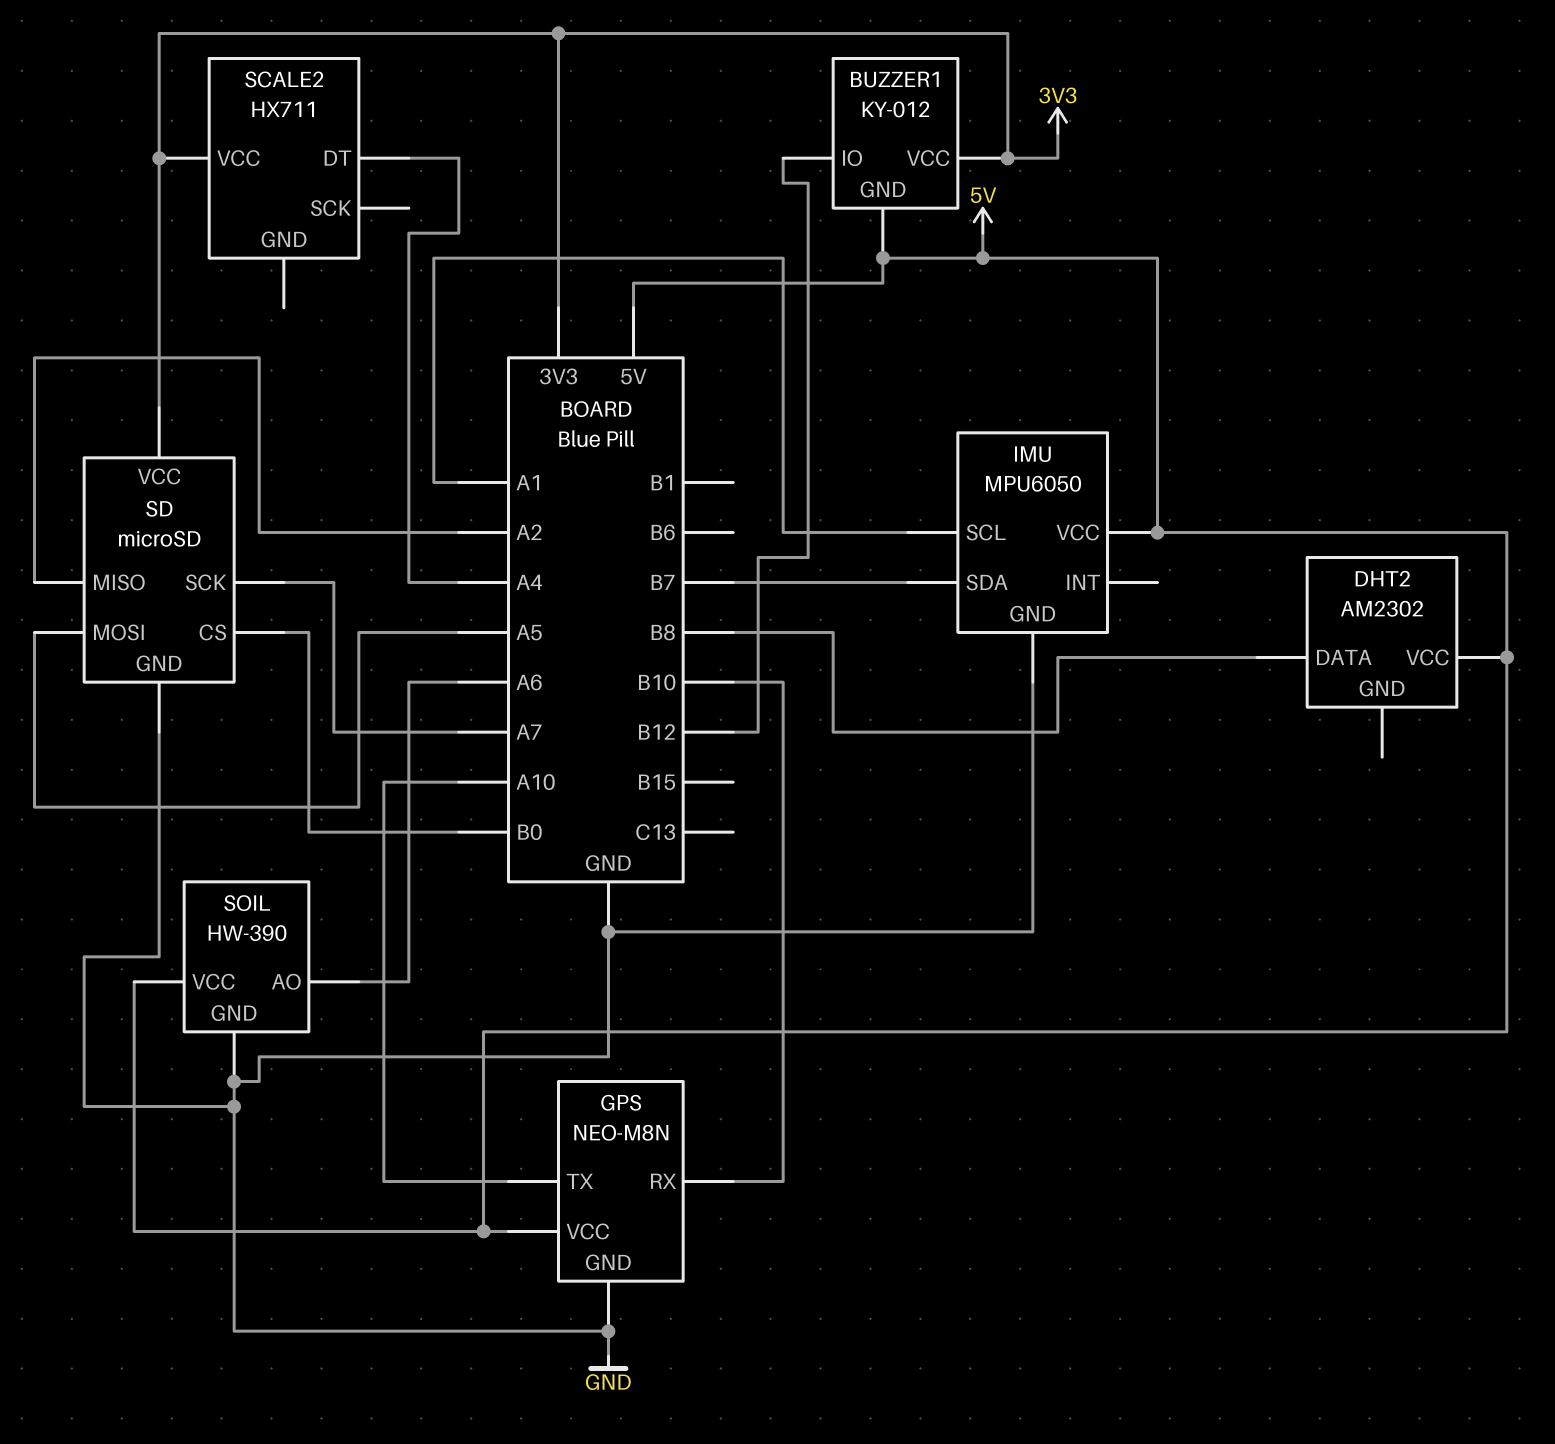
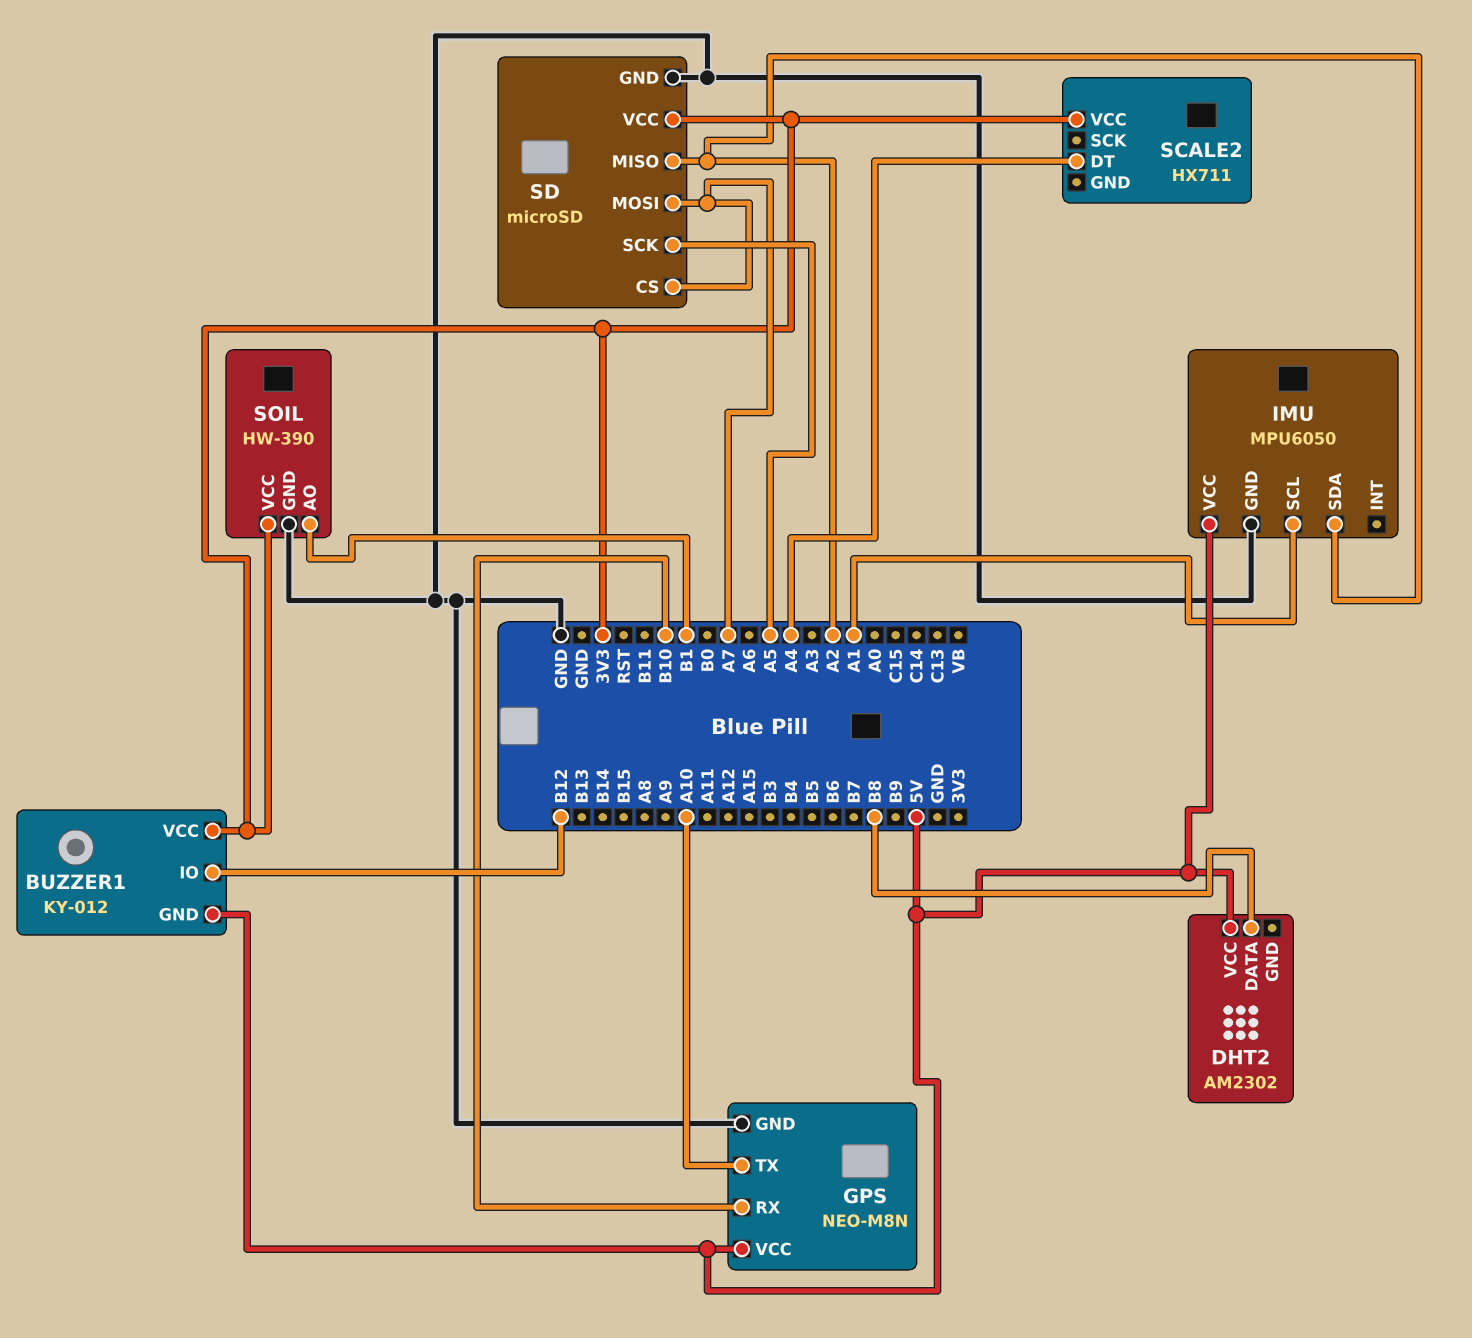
IMU pin SDA: B7 -> A2
SD pin CS: B0 -> A7
SD pin MOSI: A5 -> A7
SD pin SCK: A7 -> A5
SOIL pin AO: A6 -> B1
SOIL pin VCC: 5V -> 3V3

